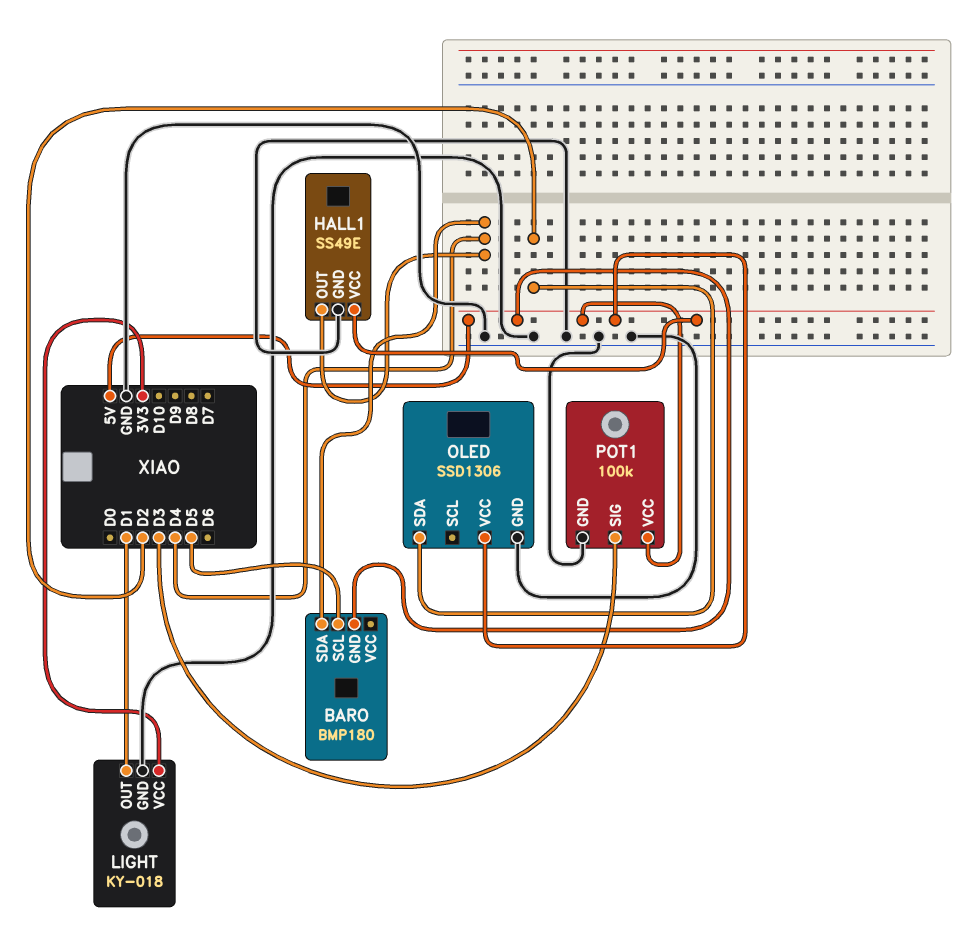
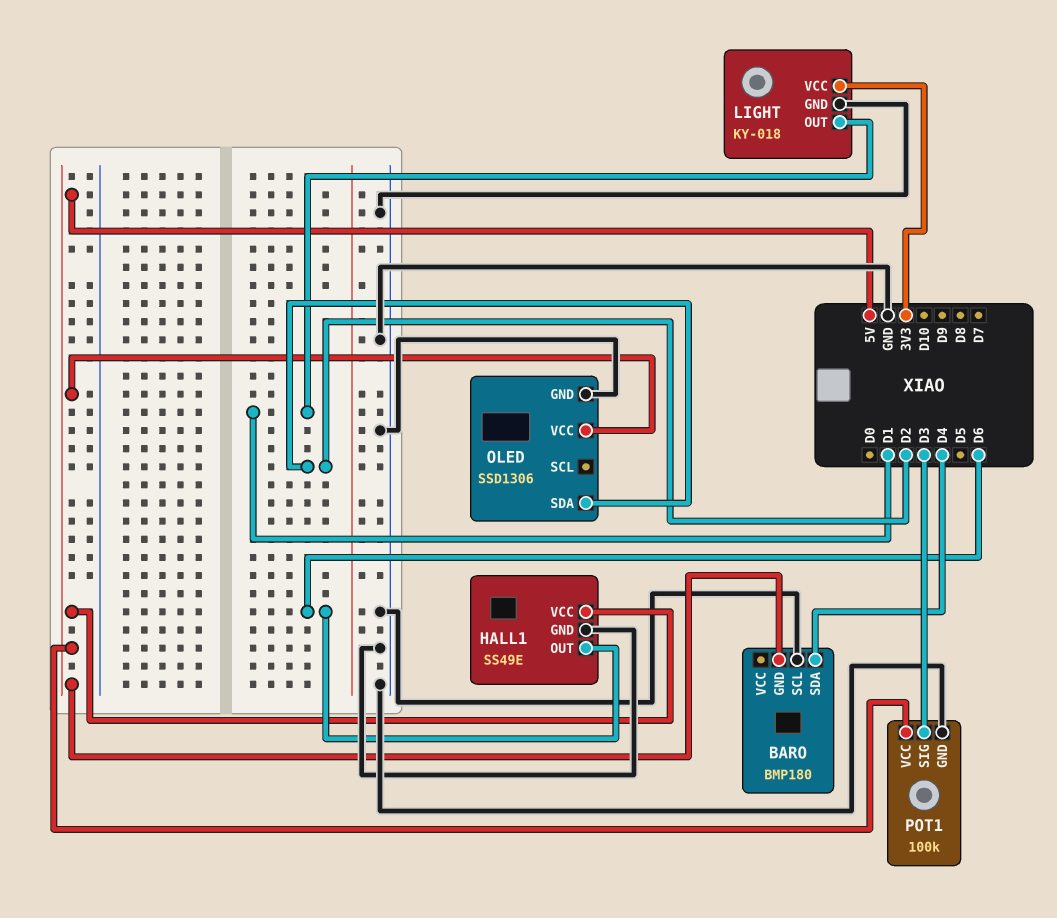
BARO pin SCL: D5 -> GND
HALL1 pin OUT: D4 -> D6

